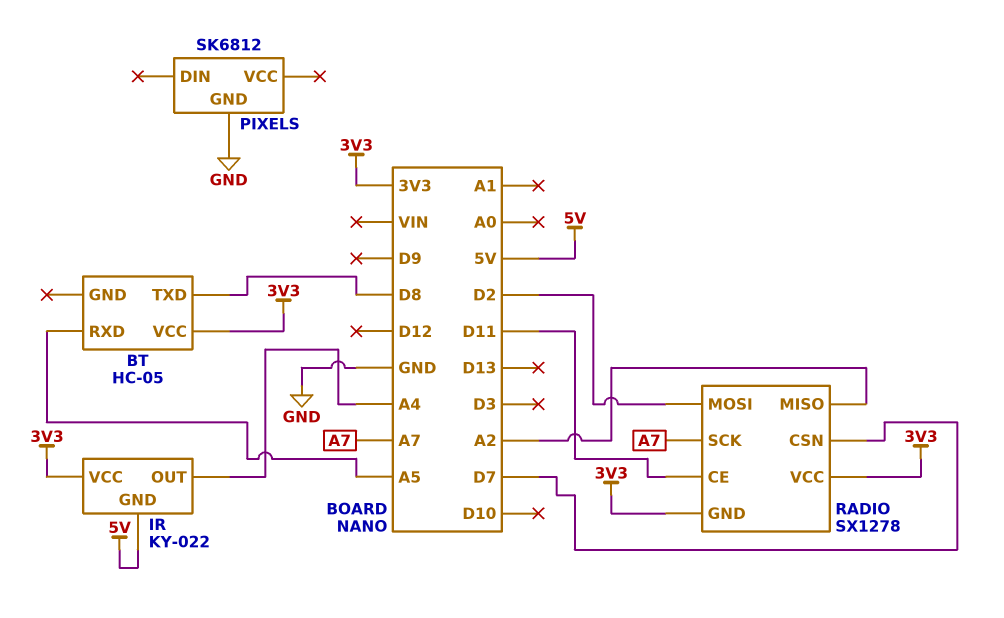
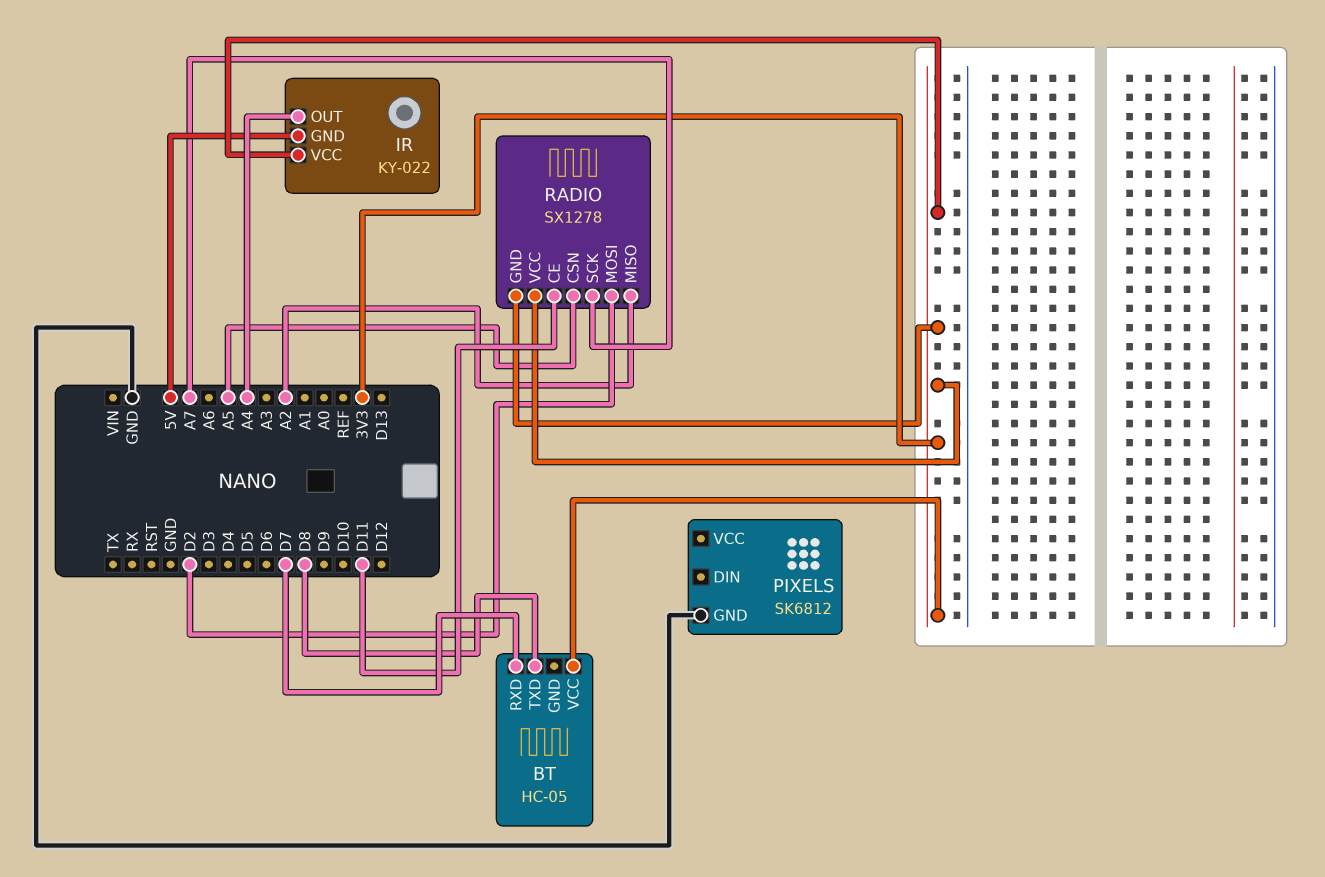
BT pin RXD: A5 -> D7
RADIO pin CSN: D7 -> A5

